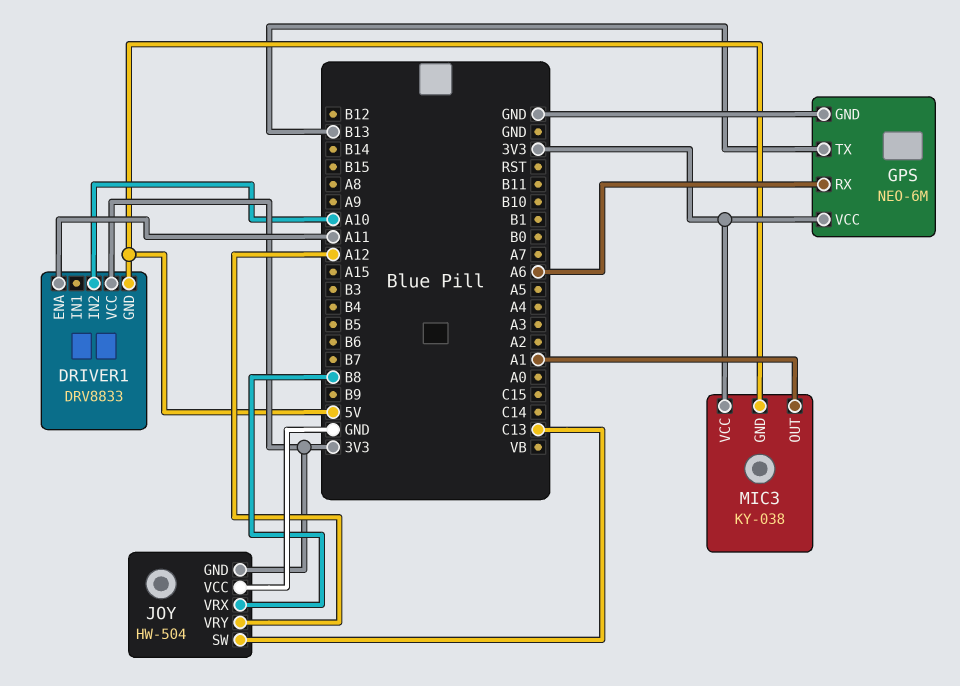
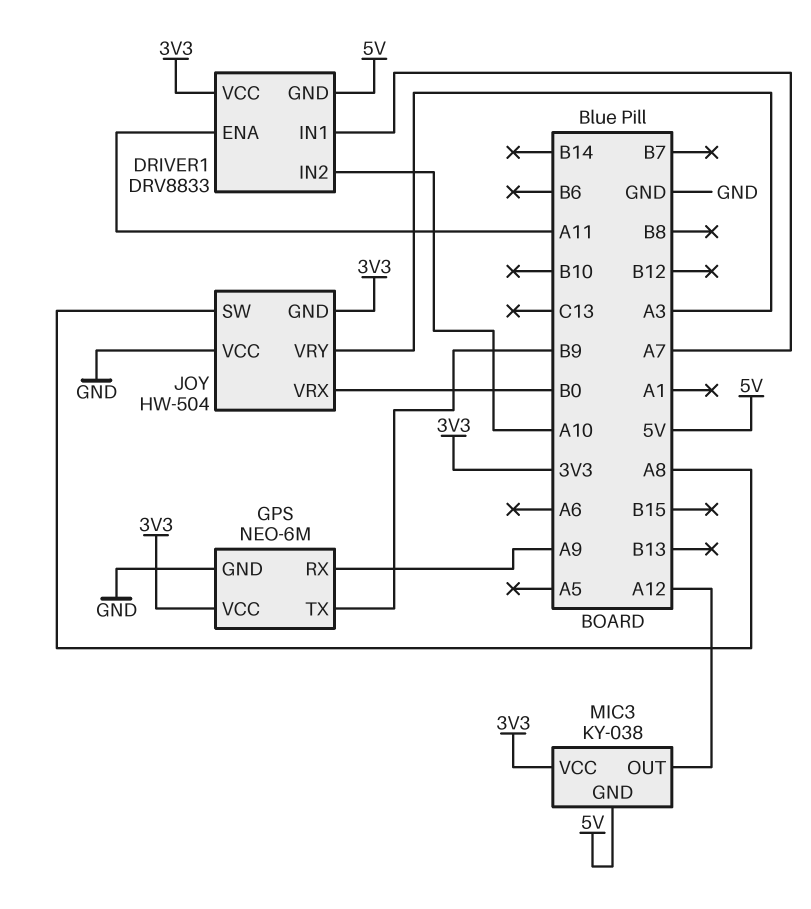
DRIVER1 pin IN1: none -> A7
GPS pin RX: A6 -> A9
GPS pin TX: B13 -> B9
JOY pin SW: C13 -> A8
JOY pin VRX: B8 -> B0
JOY pin VRY: A12 -> A3
MIC3 pin OUT: A1 -> A12

